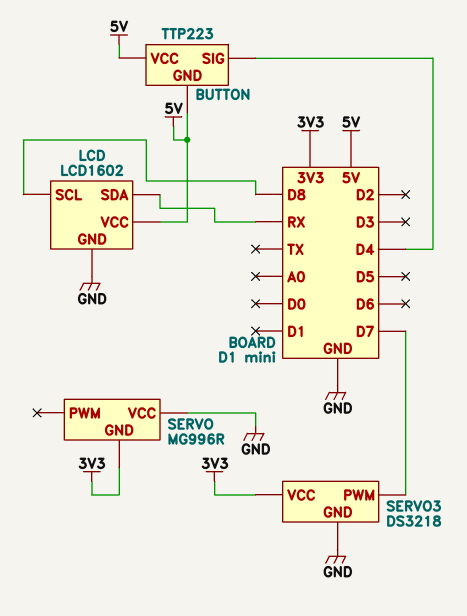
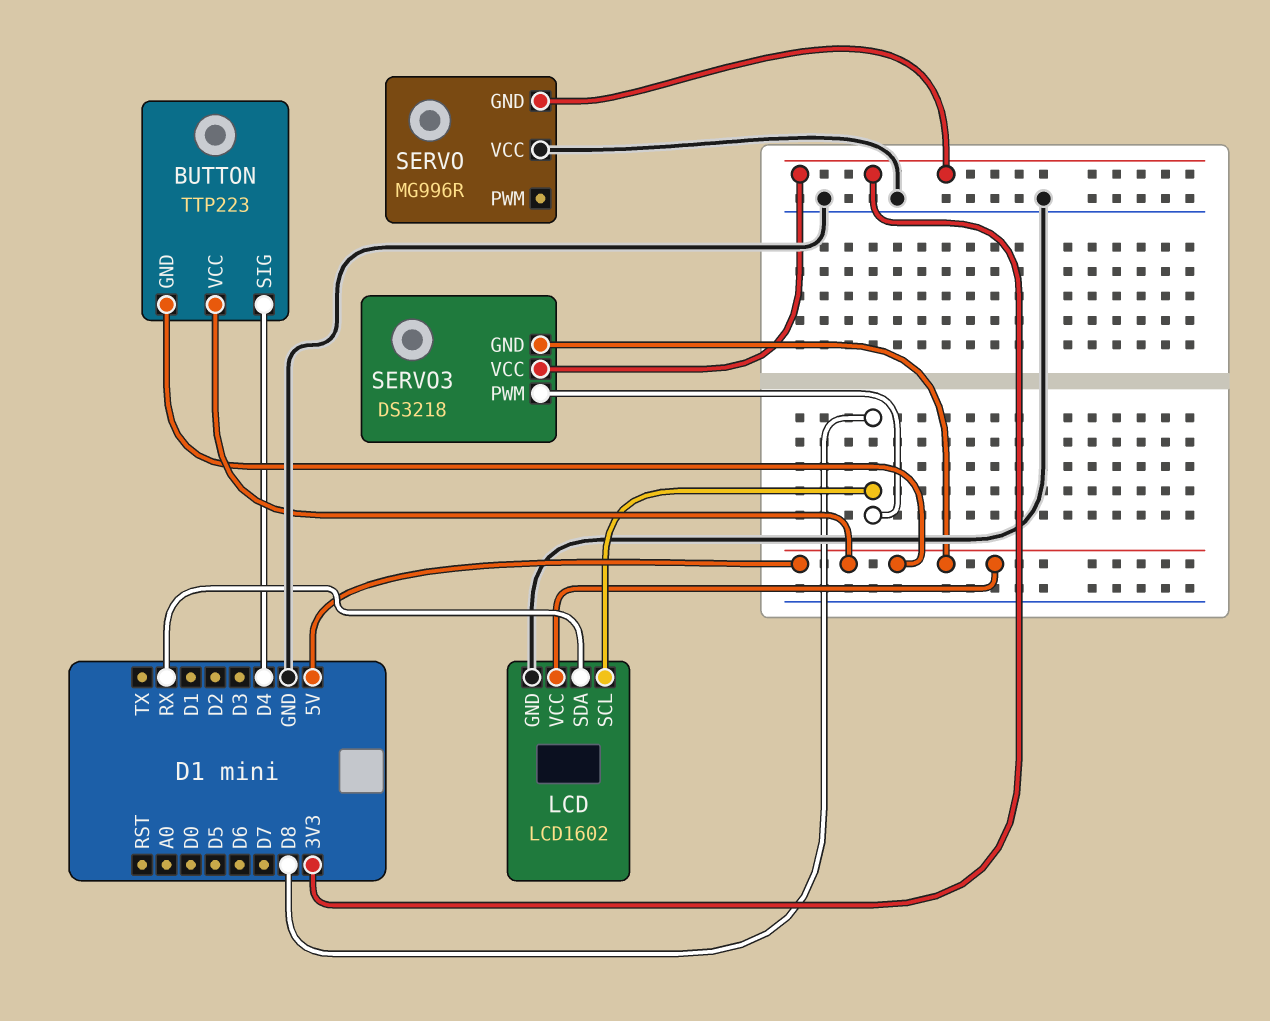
SERVO3 pin GND: GND -> 5V
SERVO3 pin PWM: D7 -> D8

